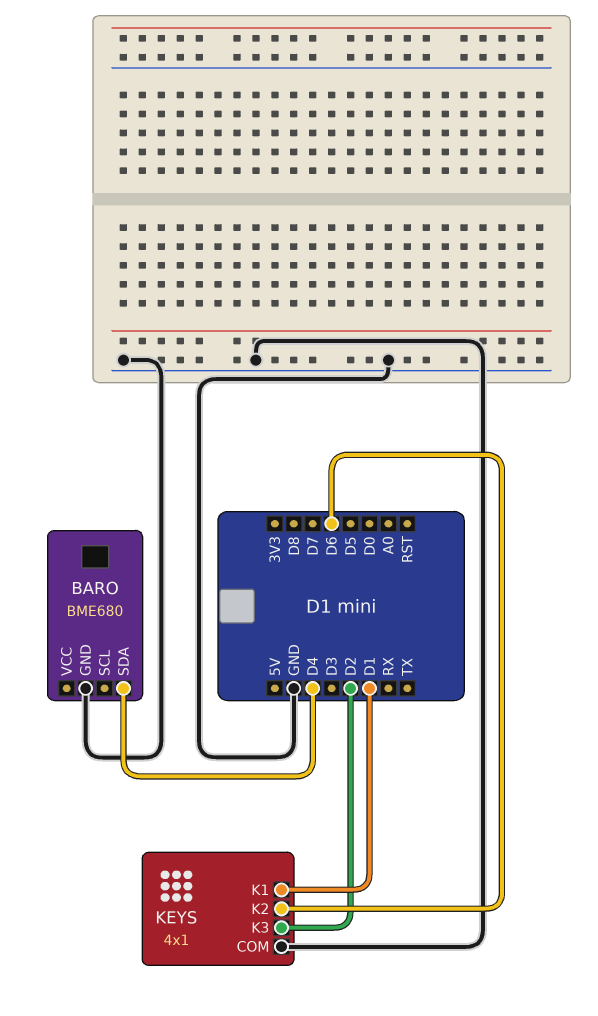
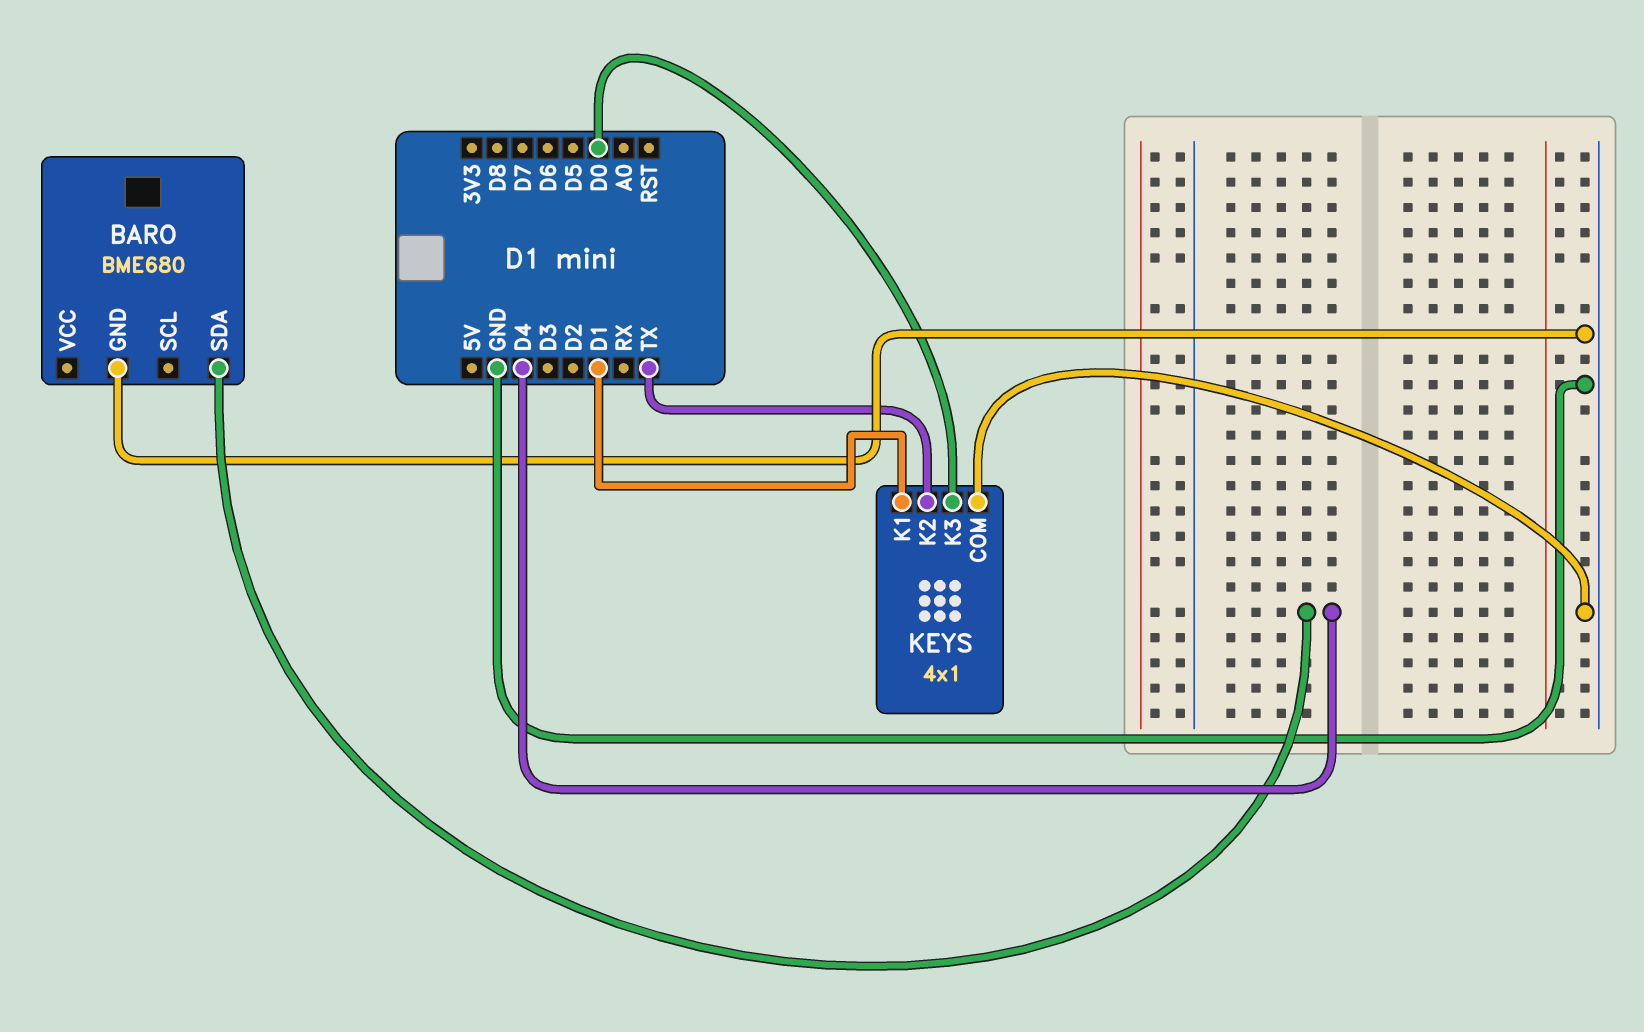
KEYS pin K2: D6 -> TX
KEYS pin K3: D2 -> D0

